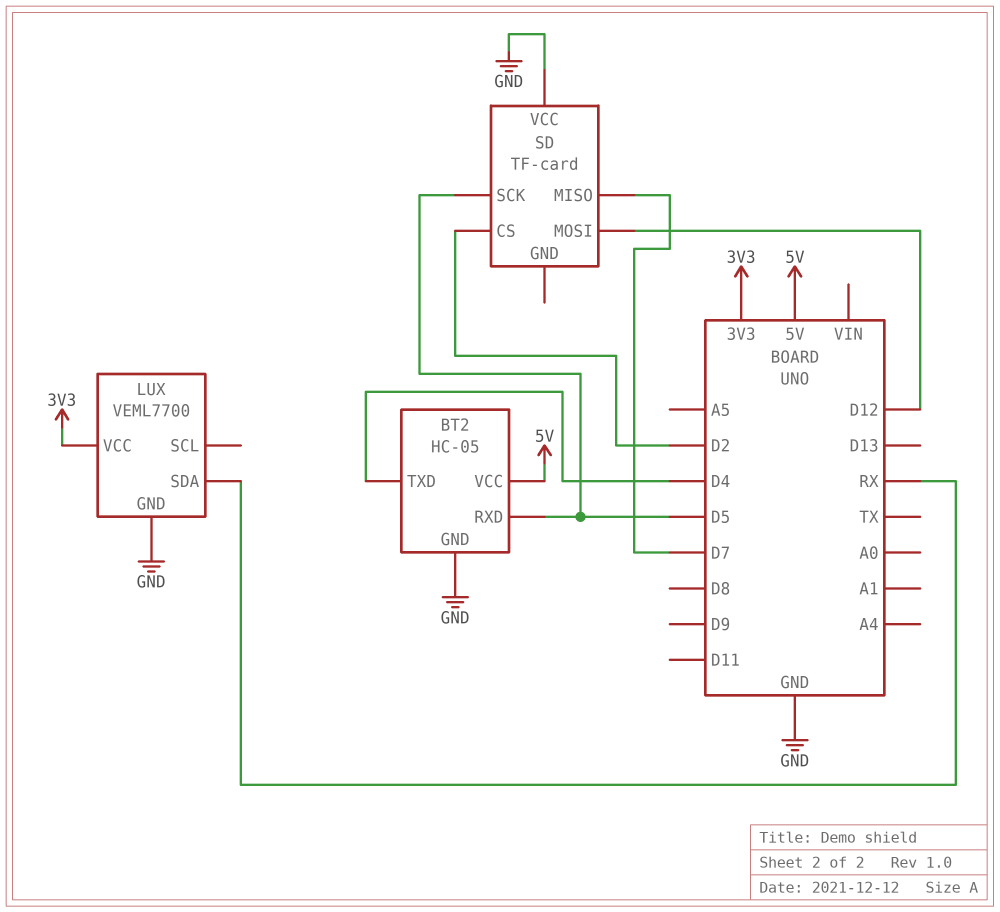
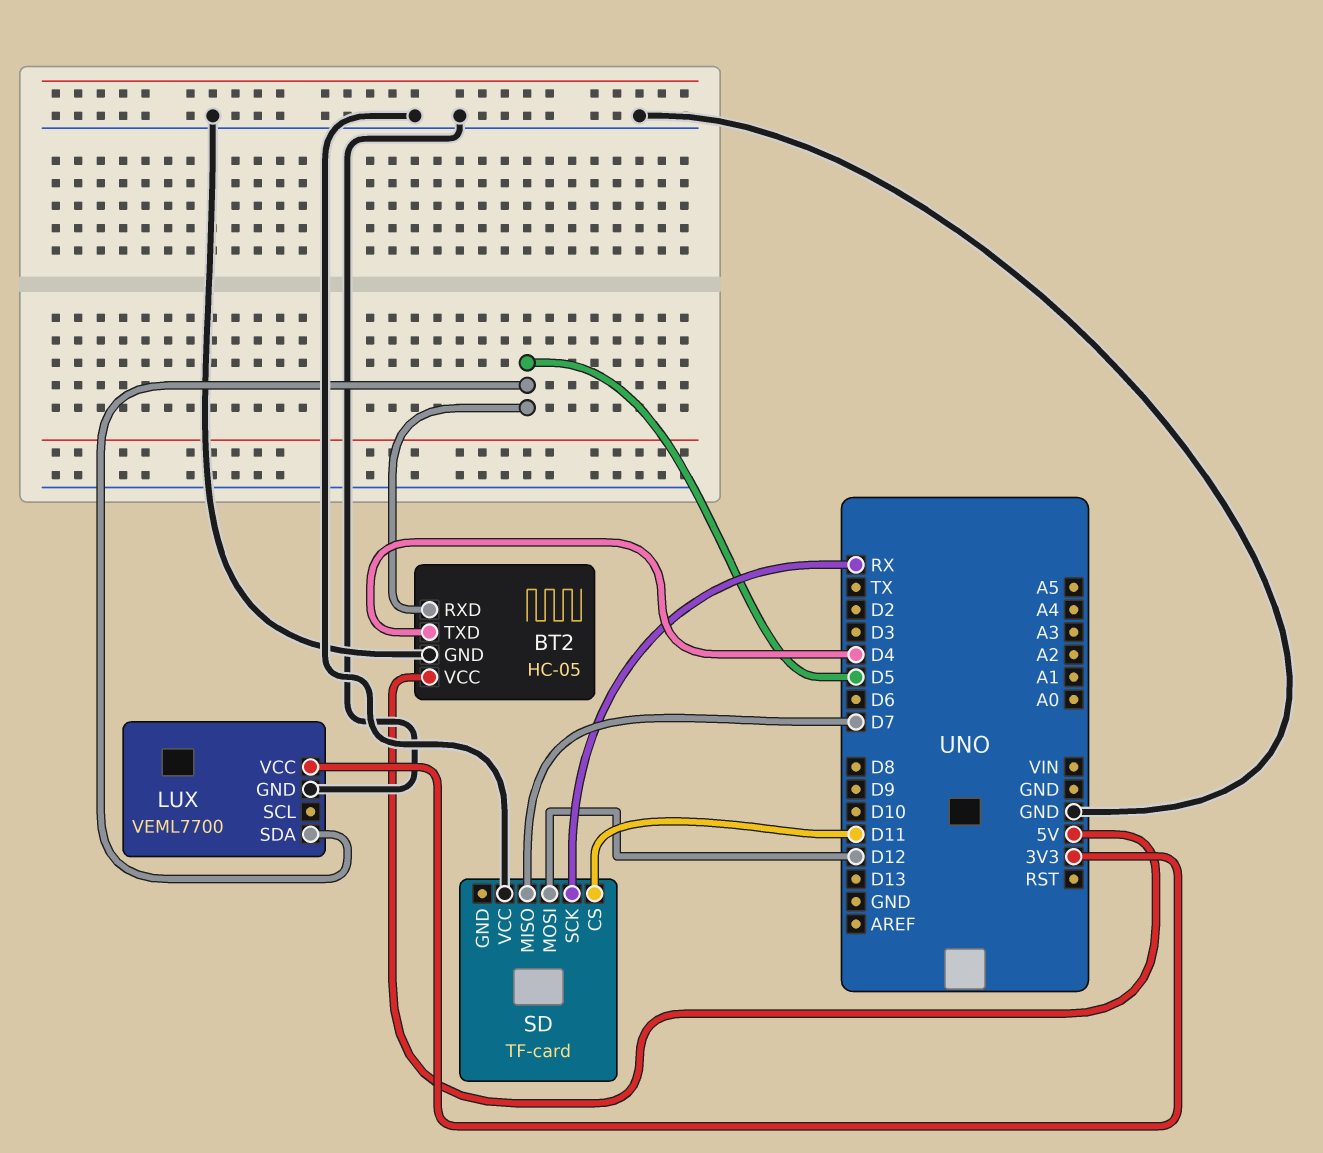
LUX pin SDA: RX -> D5
SD pin CS: D2 -> D11
SD pin SCK: D5 -> RX

